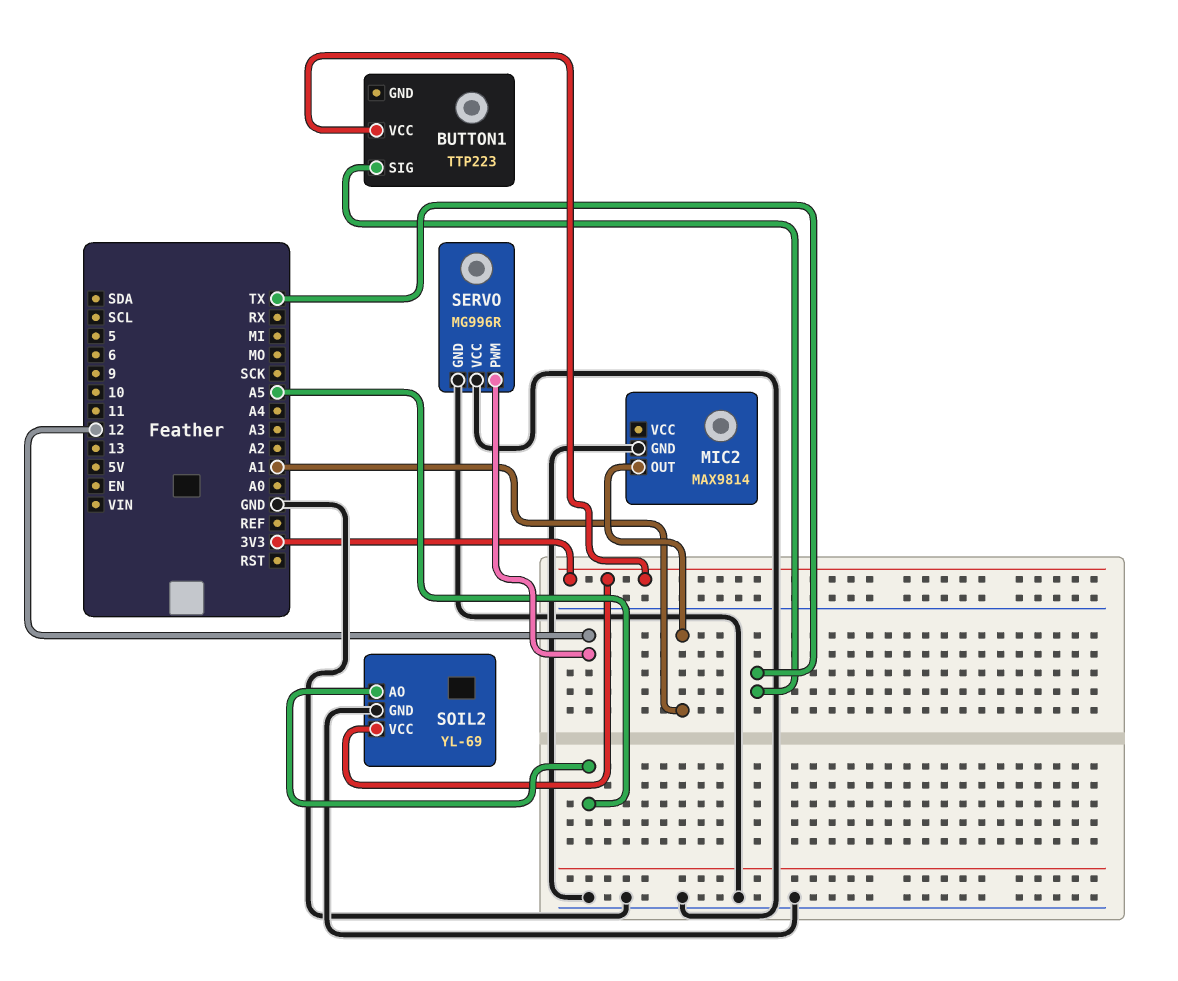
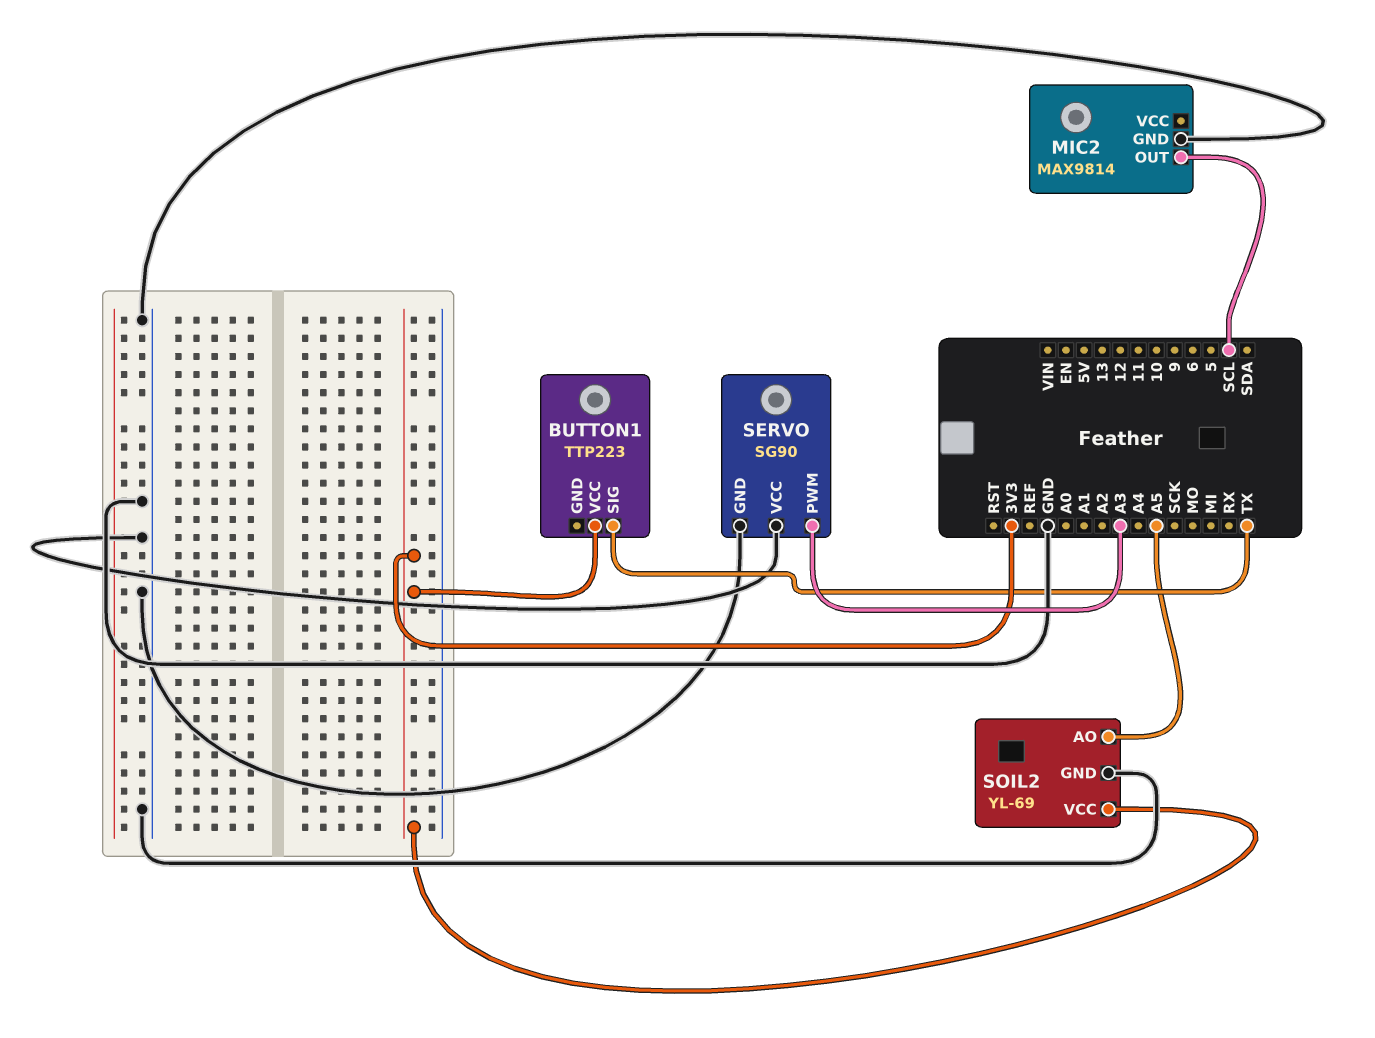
MIC2 pin OUT: A1 -> SCL
SERVO: MG996R -> SG90
SERVO pin PWM: 12 -> A3

